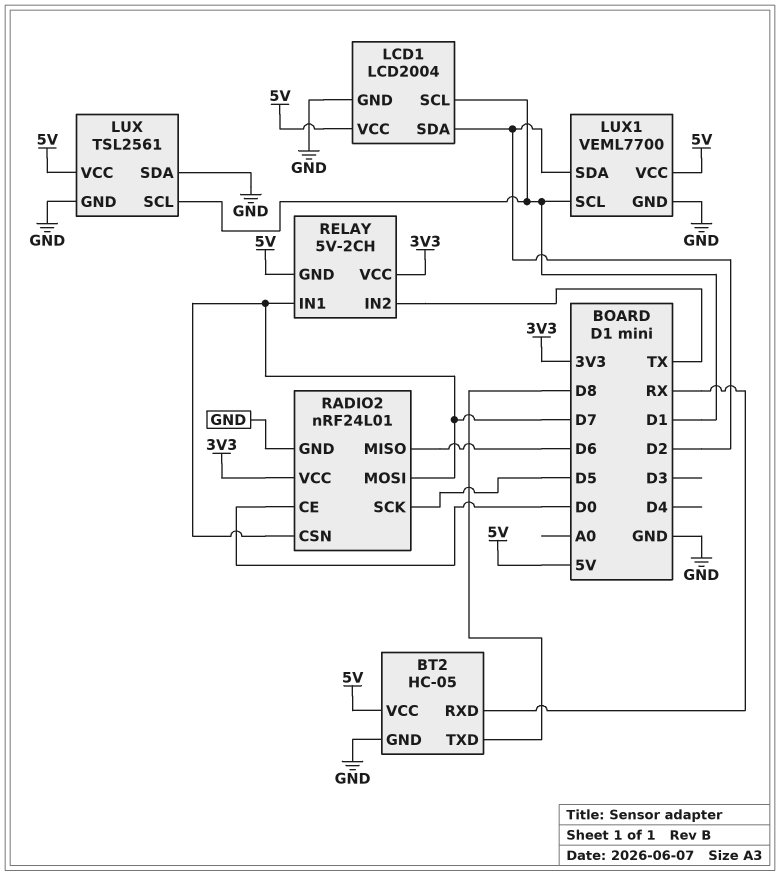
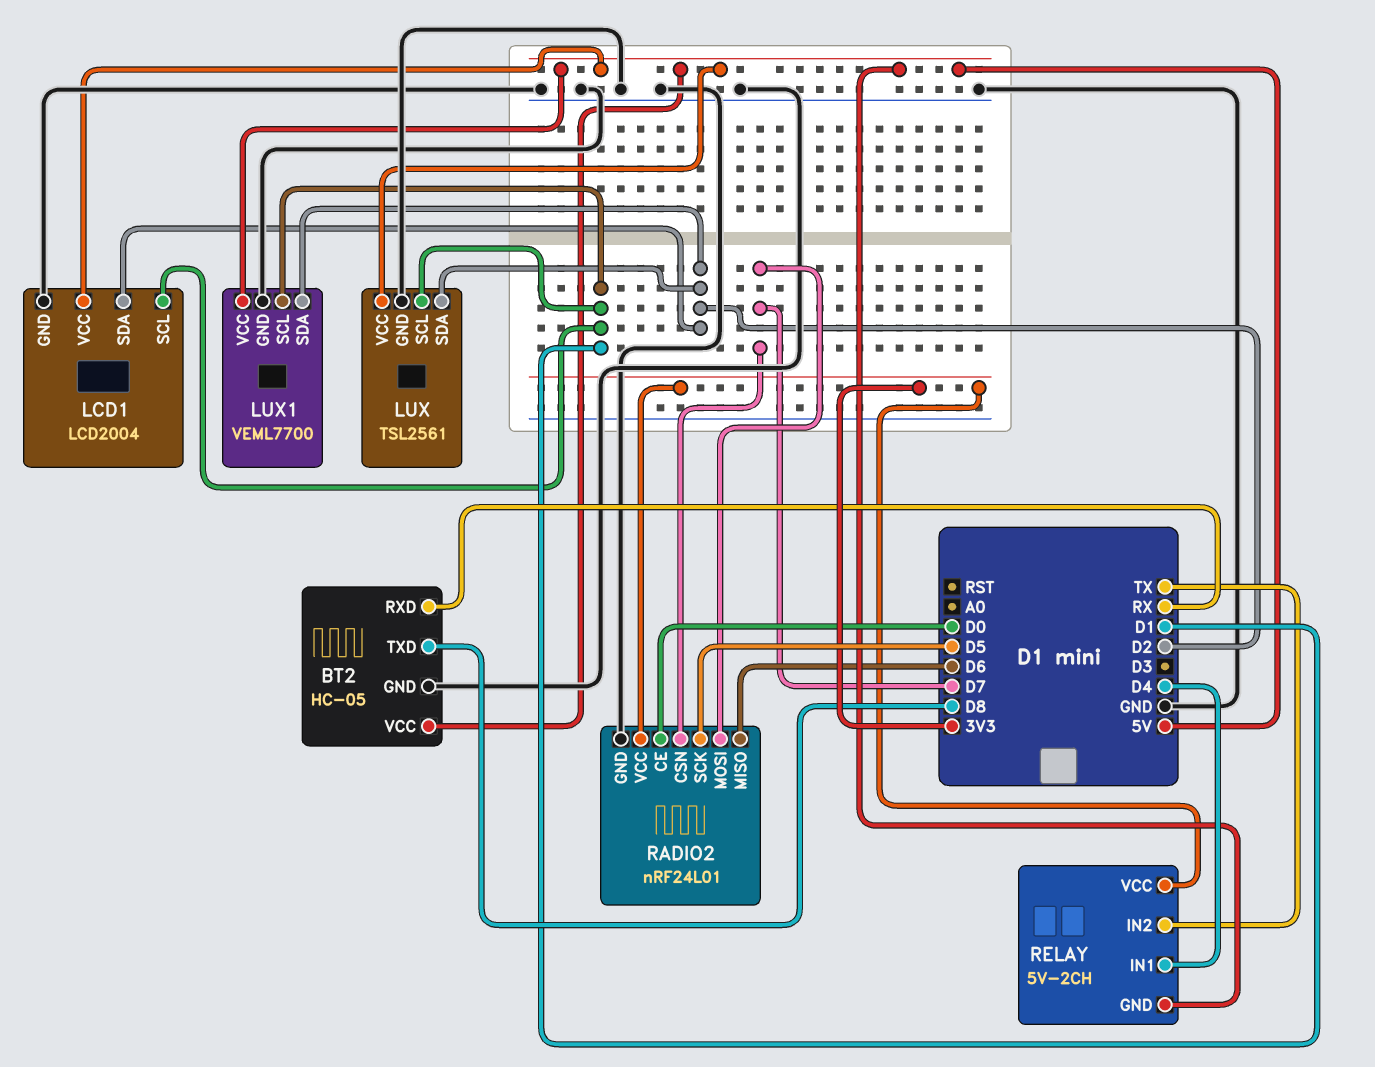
LUX pin SDA: GND -> D2
RELAY pin IN1: D7 -> D4

